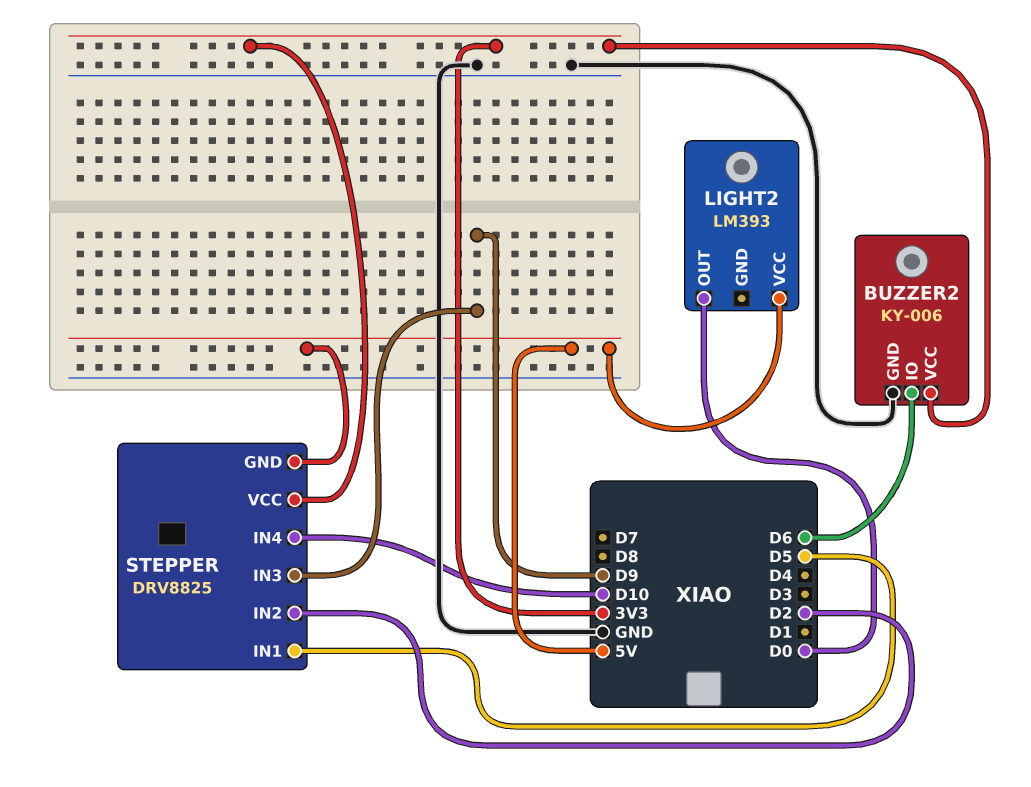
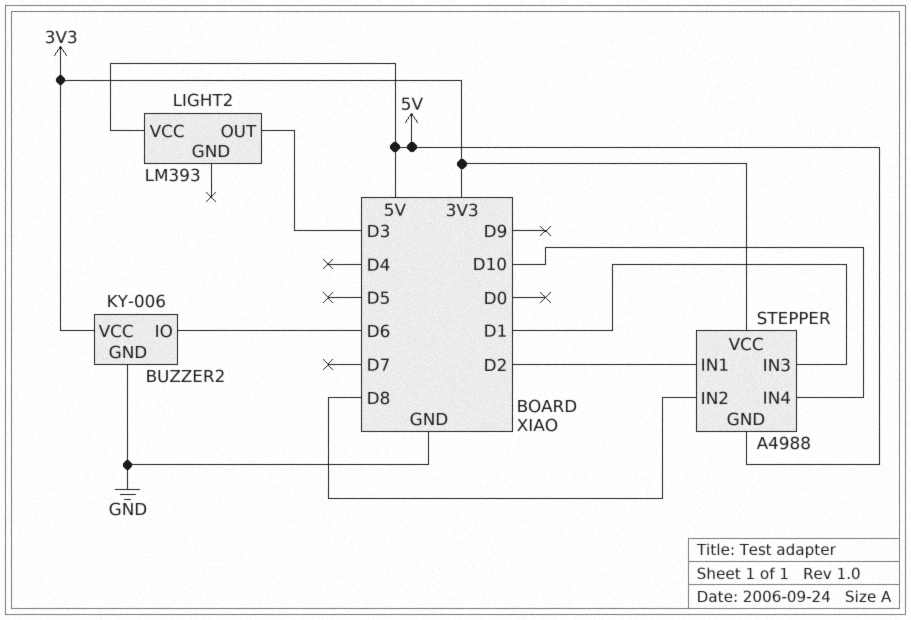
LIGHT2 pin OUT: D0 -> D3
STEPPER: DRV8825 -> A4988
STEPPER pin IN1: D5 -> D2
STEPPER pin IN2: D2 -> D8
STEPPER pin IN3: D9 -> D1

